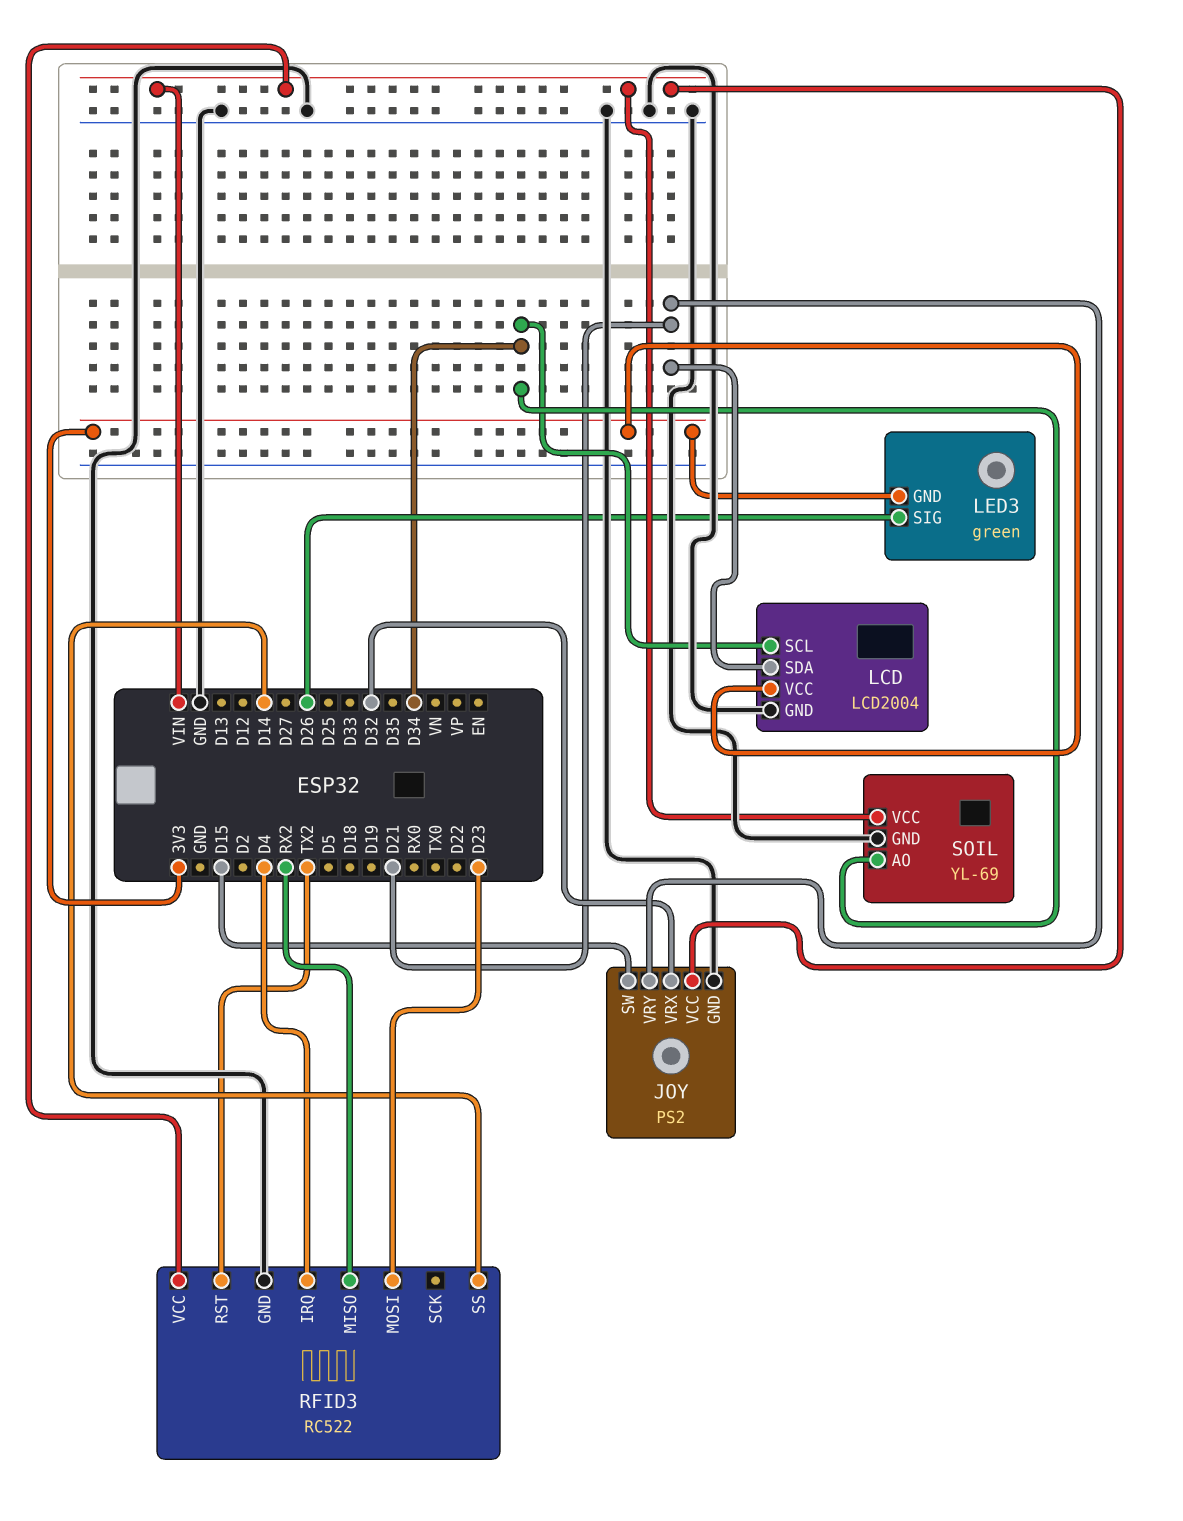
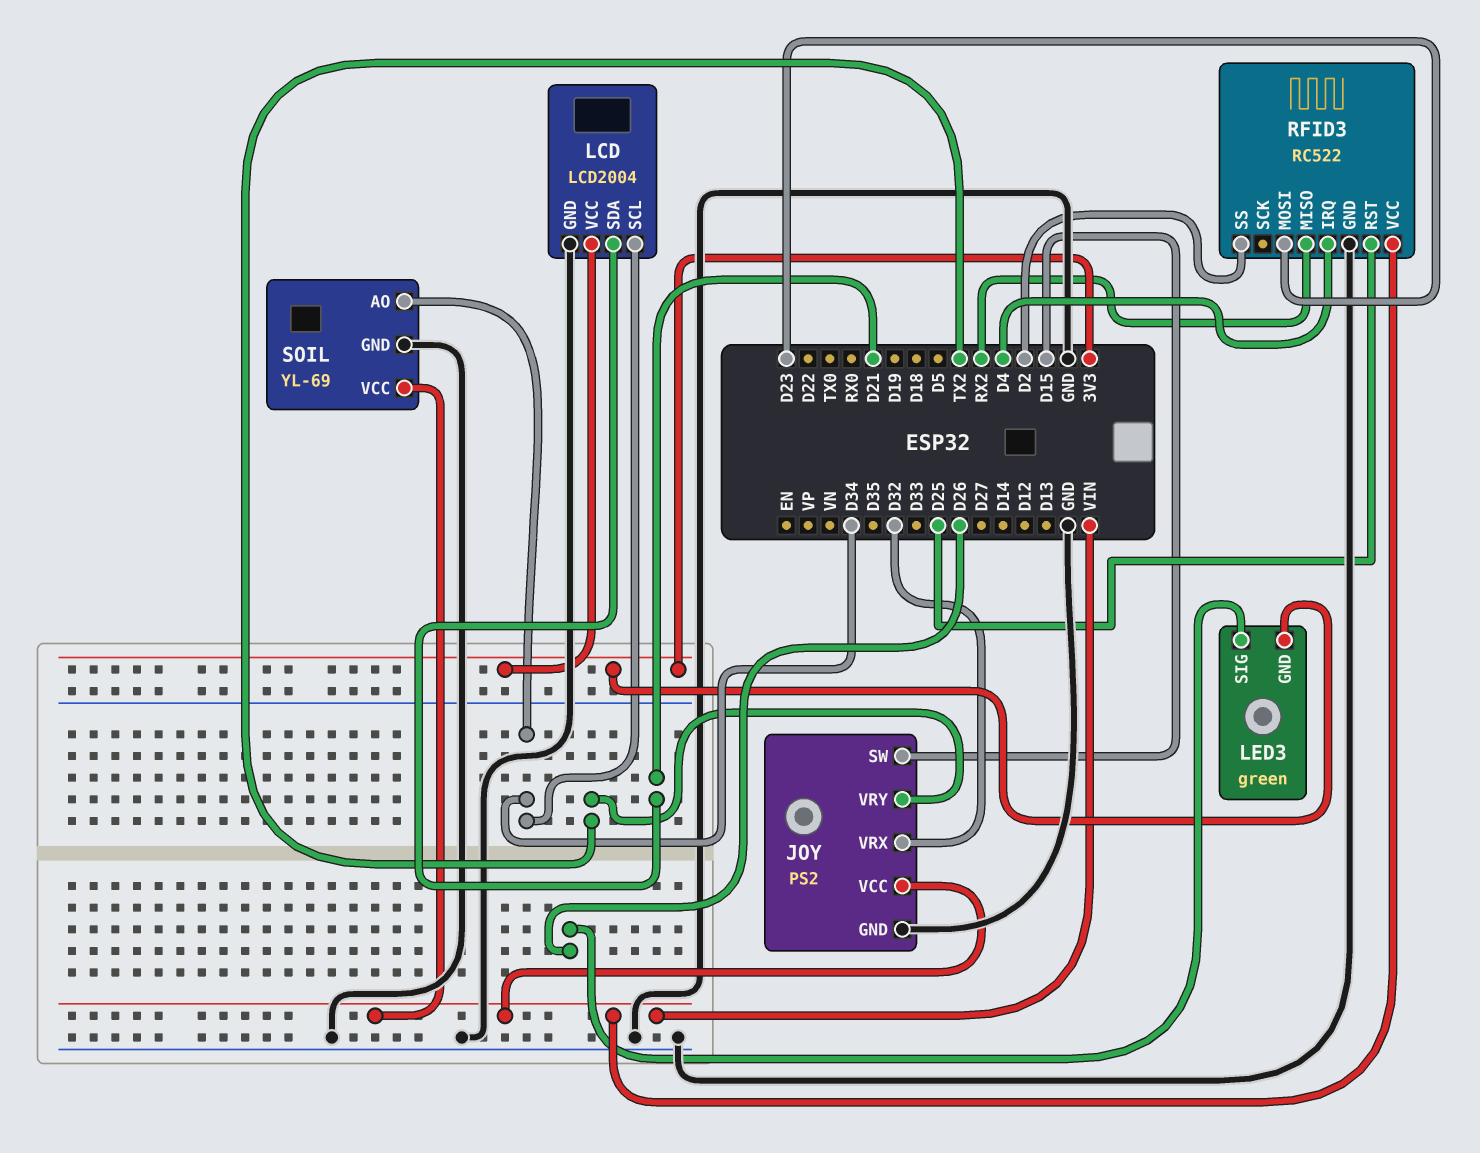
JOY pin VRY: D21 -> TX2
RFID3 pin RST: TX2 -> D25
RFID3 pin SS: D14 -> D2

